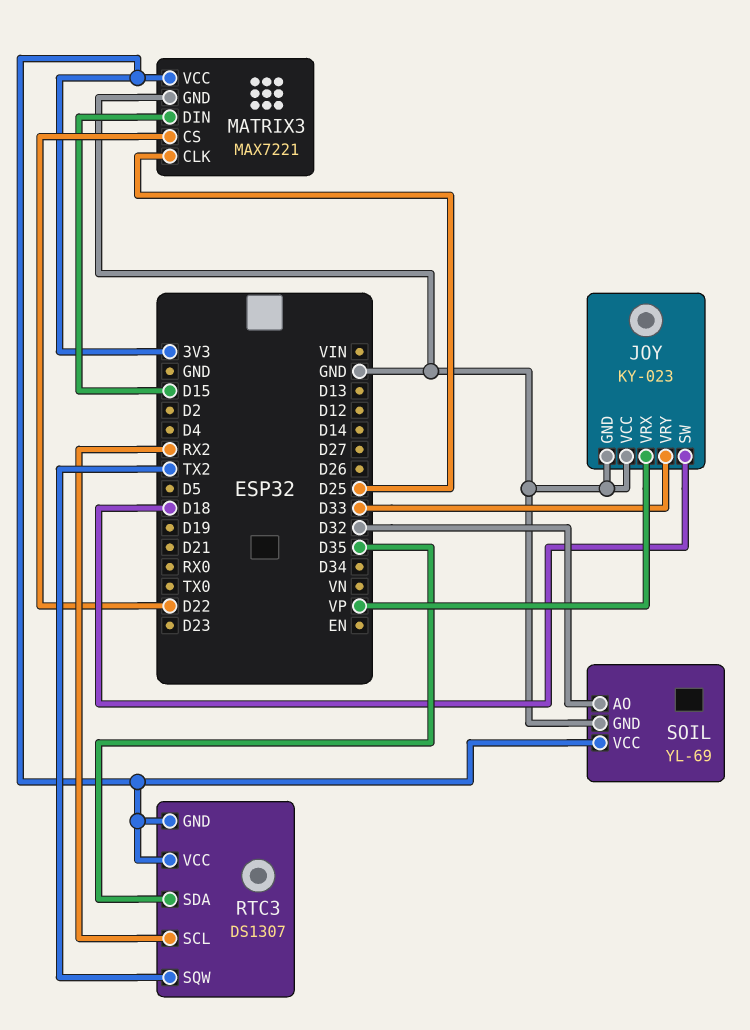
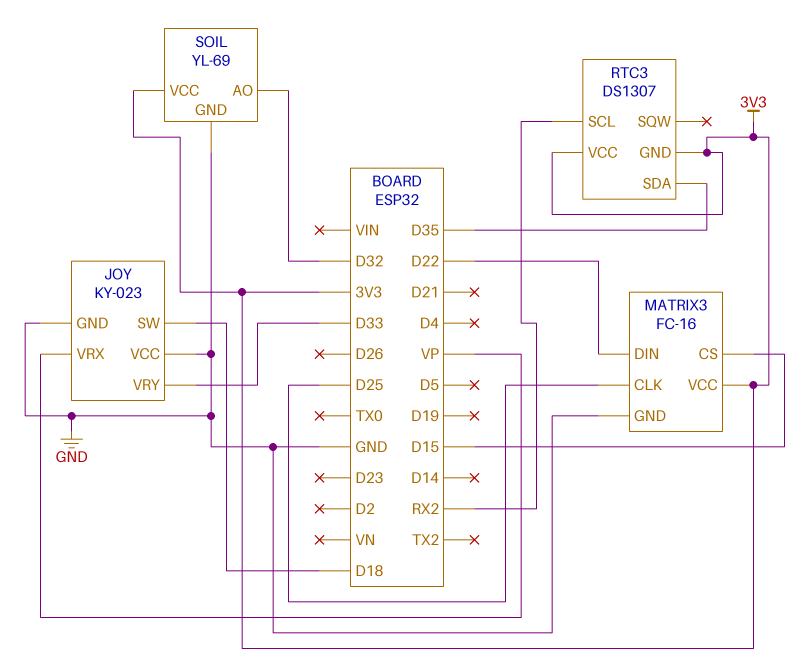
MATRIX3: MAX7221 -> FC-16
MATRIX3 pin CS: D22 -> D15
MATRIX3 pin DIN: D15 -> D22
RTC3 pin SQW: TX2 -> none

